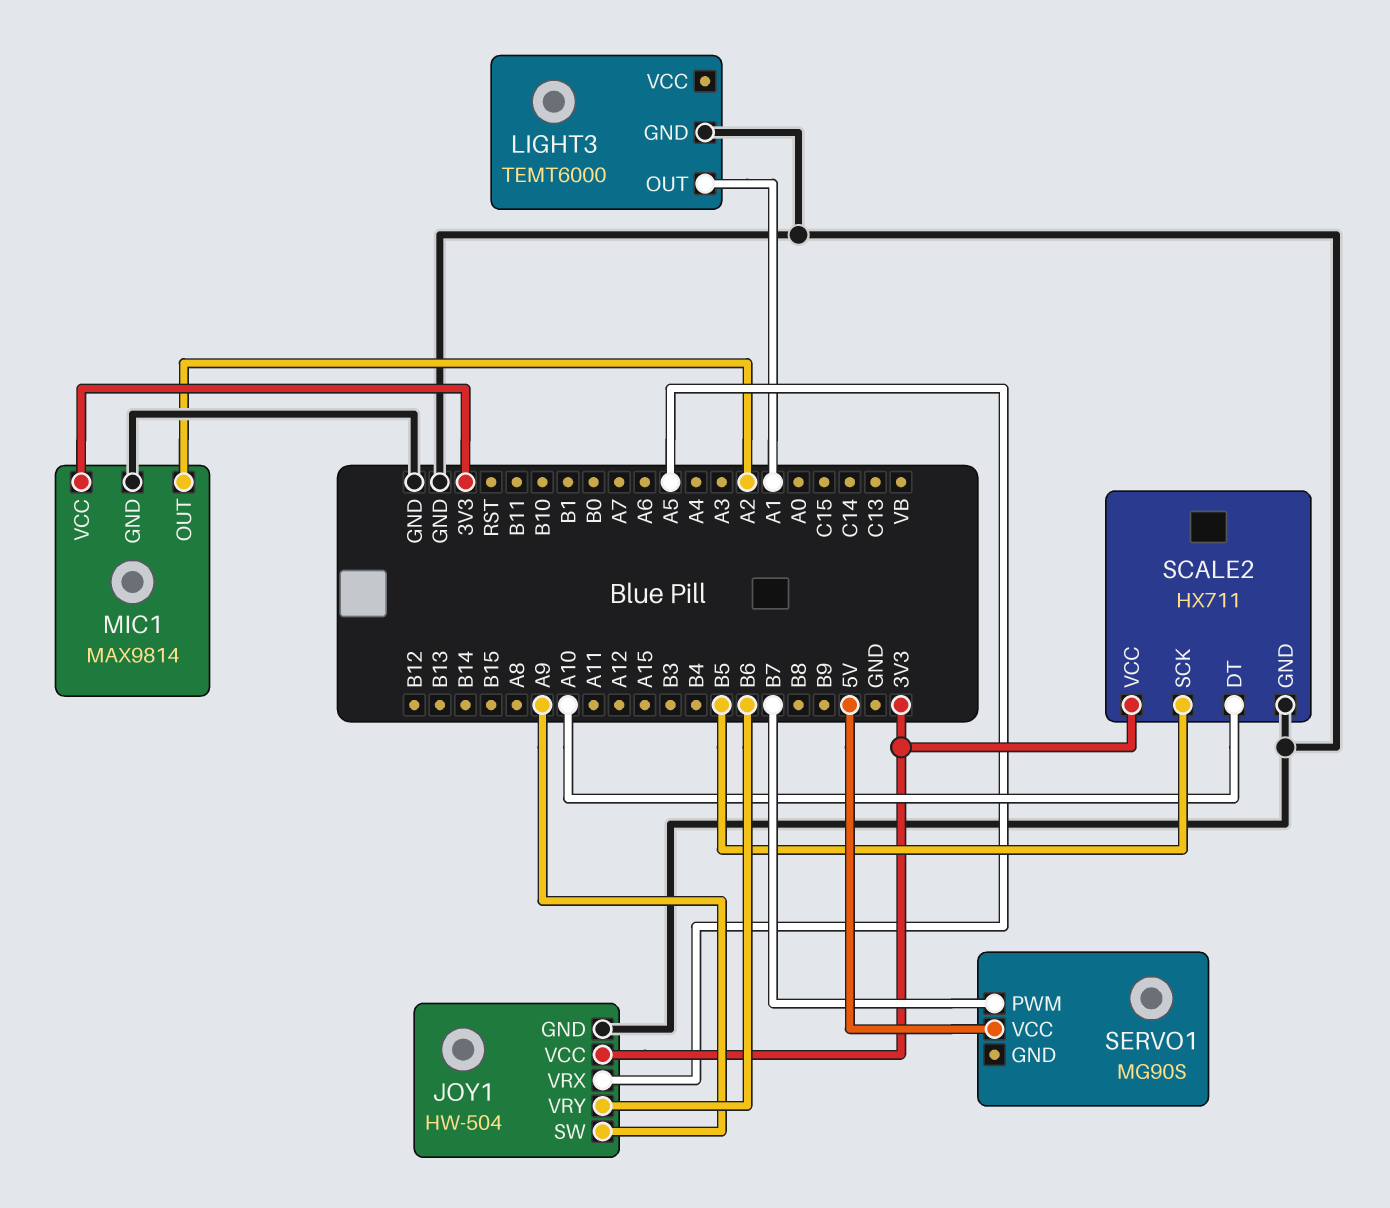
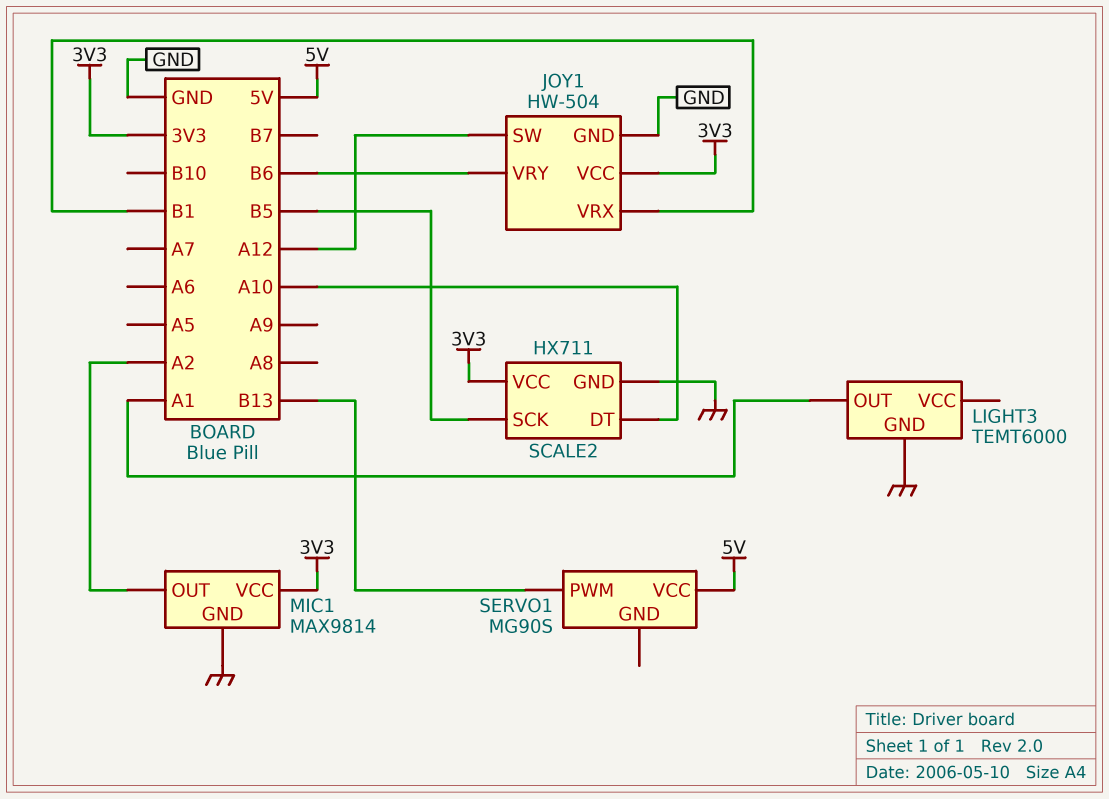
JOY1 pin SW: A9 -> A12
JOY1 pin VRX: A5 -> B1
SERVO1 pin PWM: B7 -> B13

